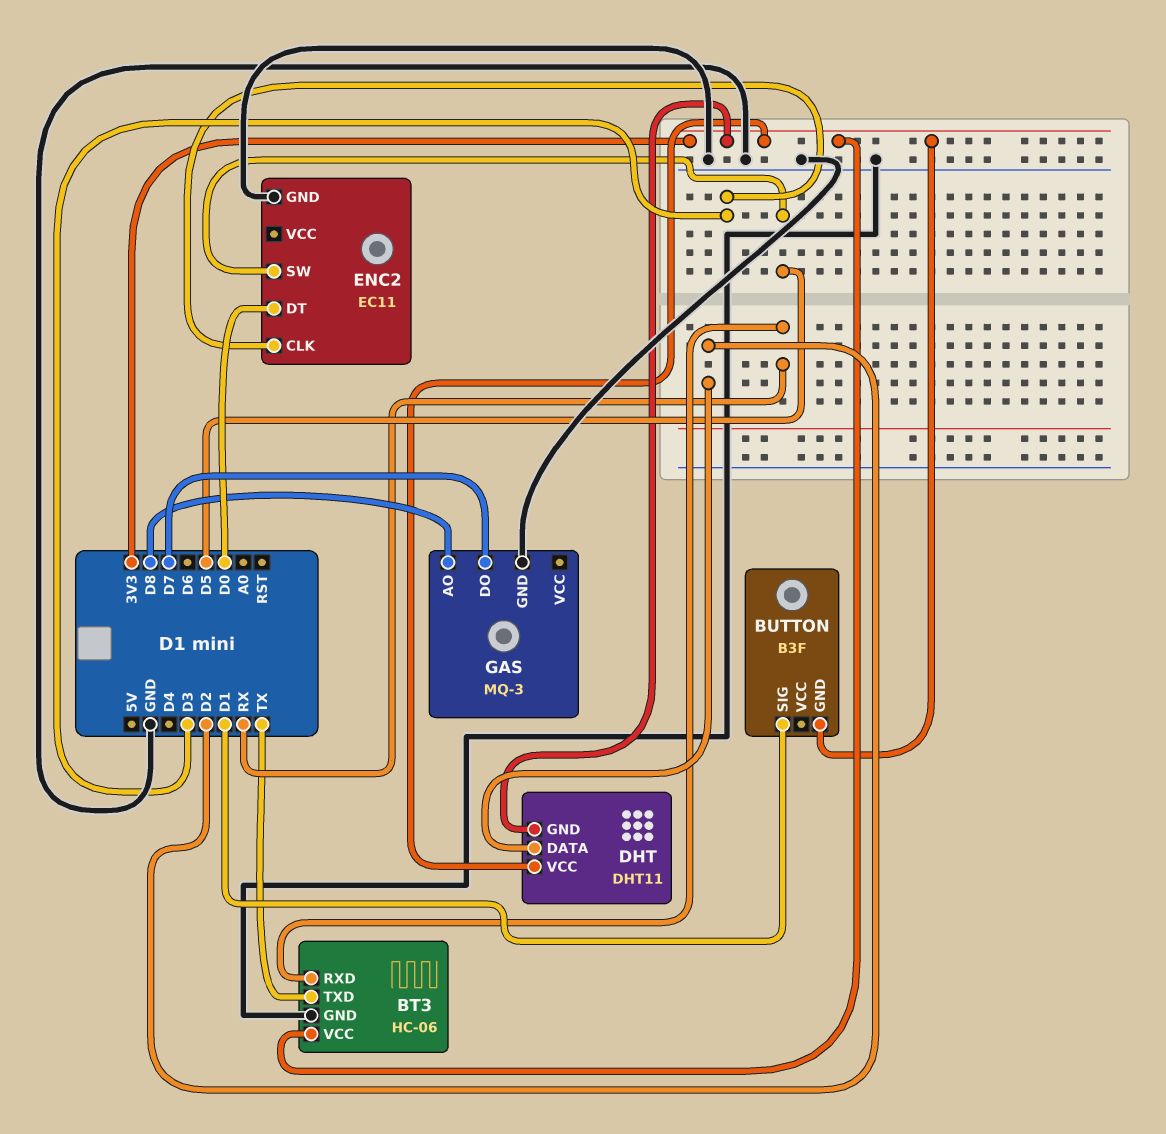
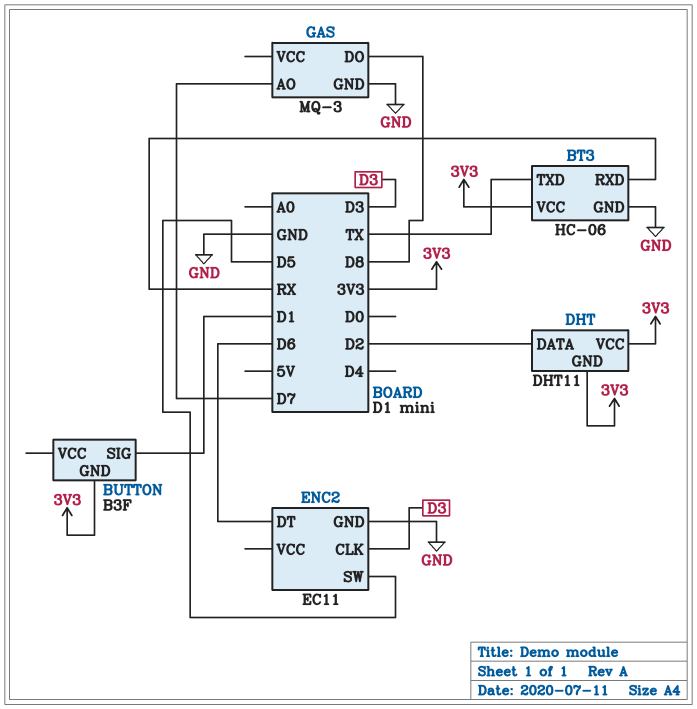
ENC2 pin DT: D0 -> D6
GAS pin AO: D8 -> D7
GAS pin DO: D7 -> D8

